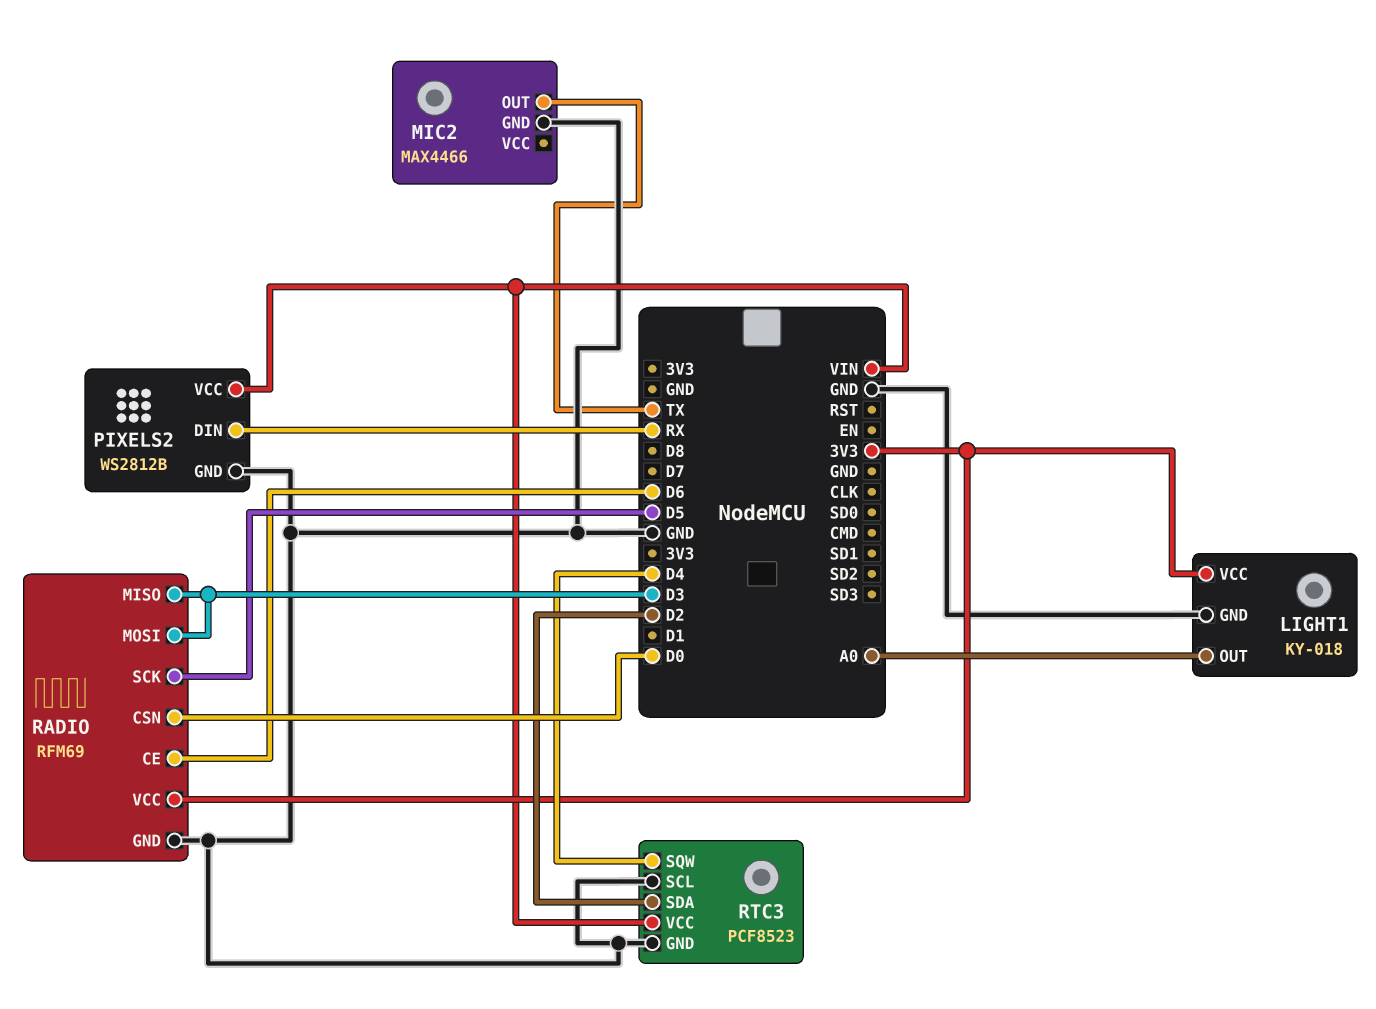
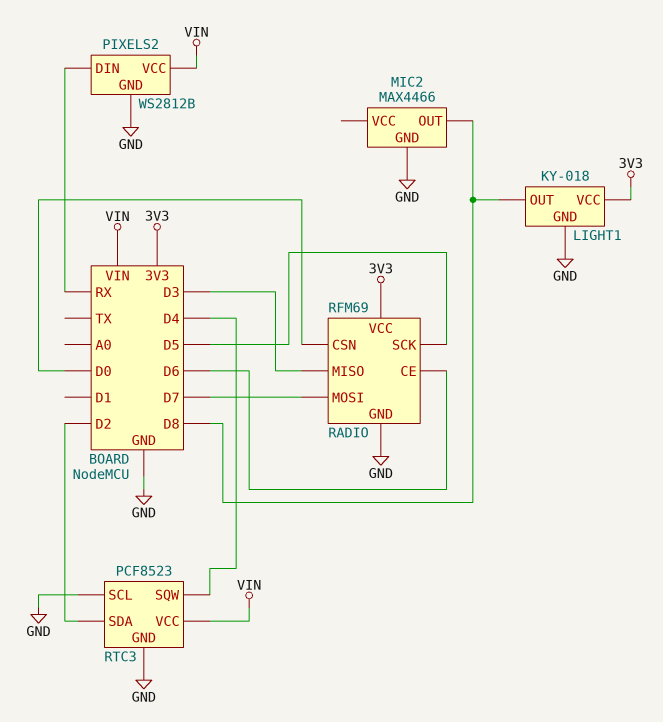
LIGHT1 pin OUT: A0 -> D8
MIC2 pin OUT: TX -> D8
RADIO pin MOSI: D3 -> D7

